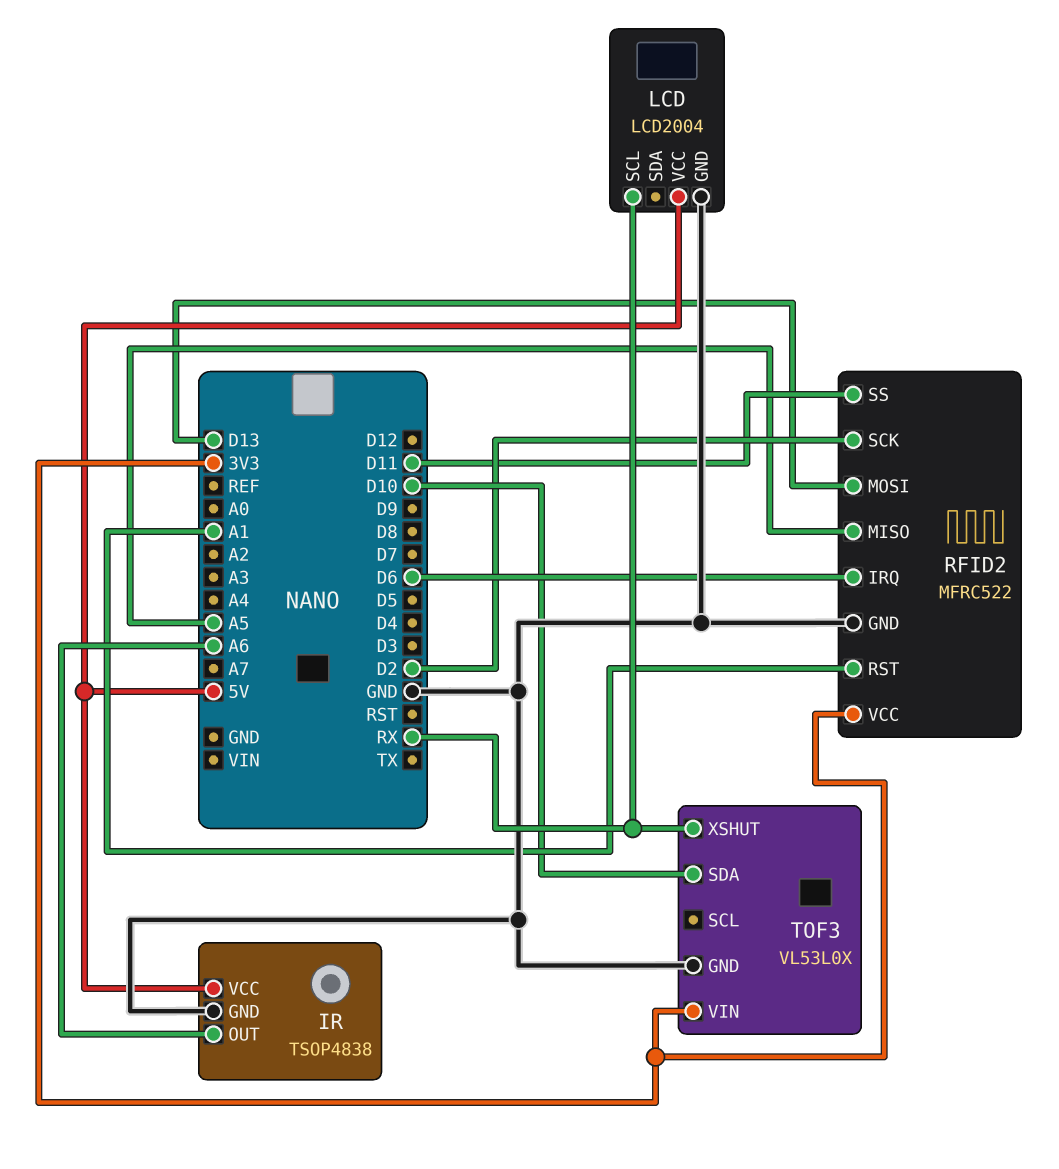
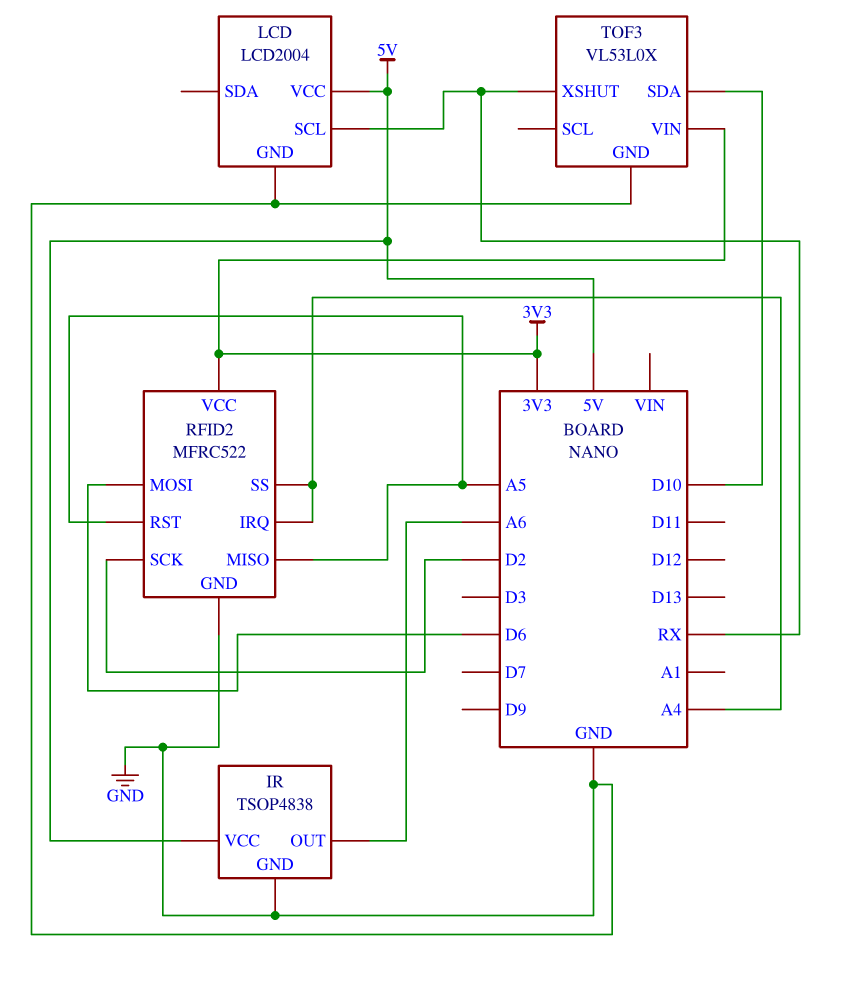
RFID2 pin IRQ: D6 -> A4
RFID2 pin MOSI: D13 -> D6
RFID2 pin RST: A1 -> A5
RFID2 pin SS: D11 -> A4

